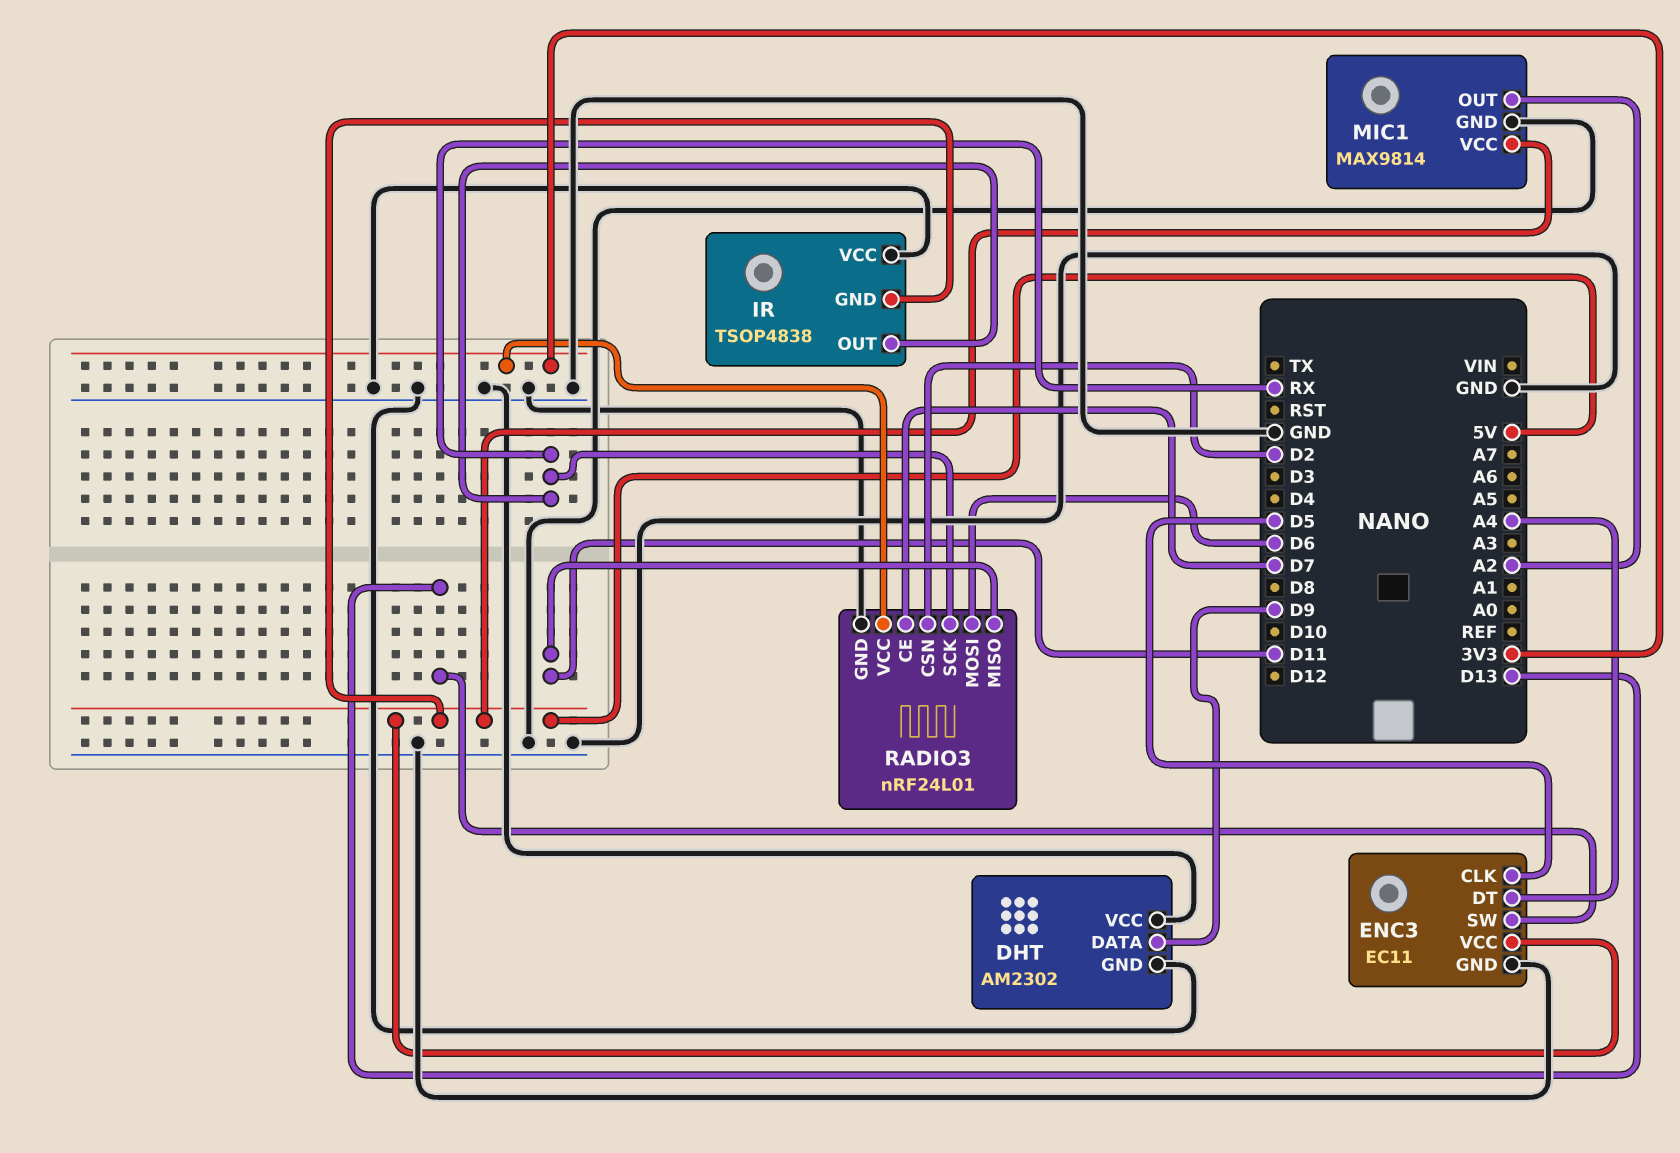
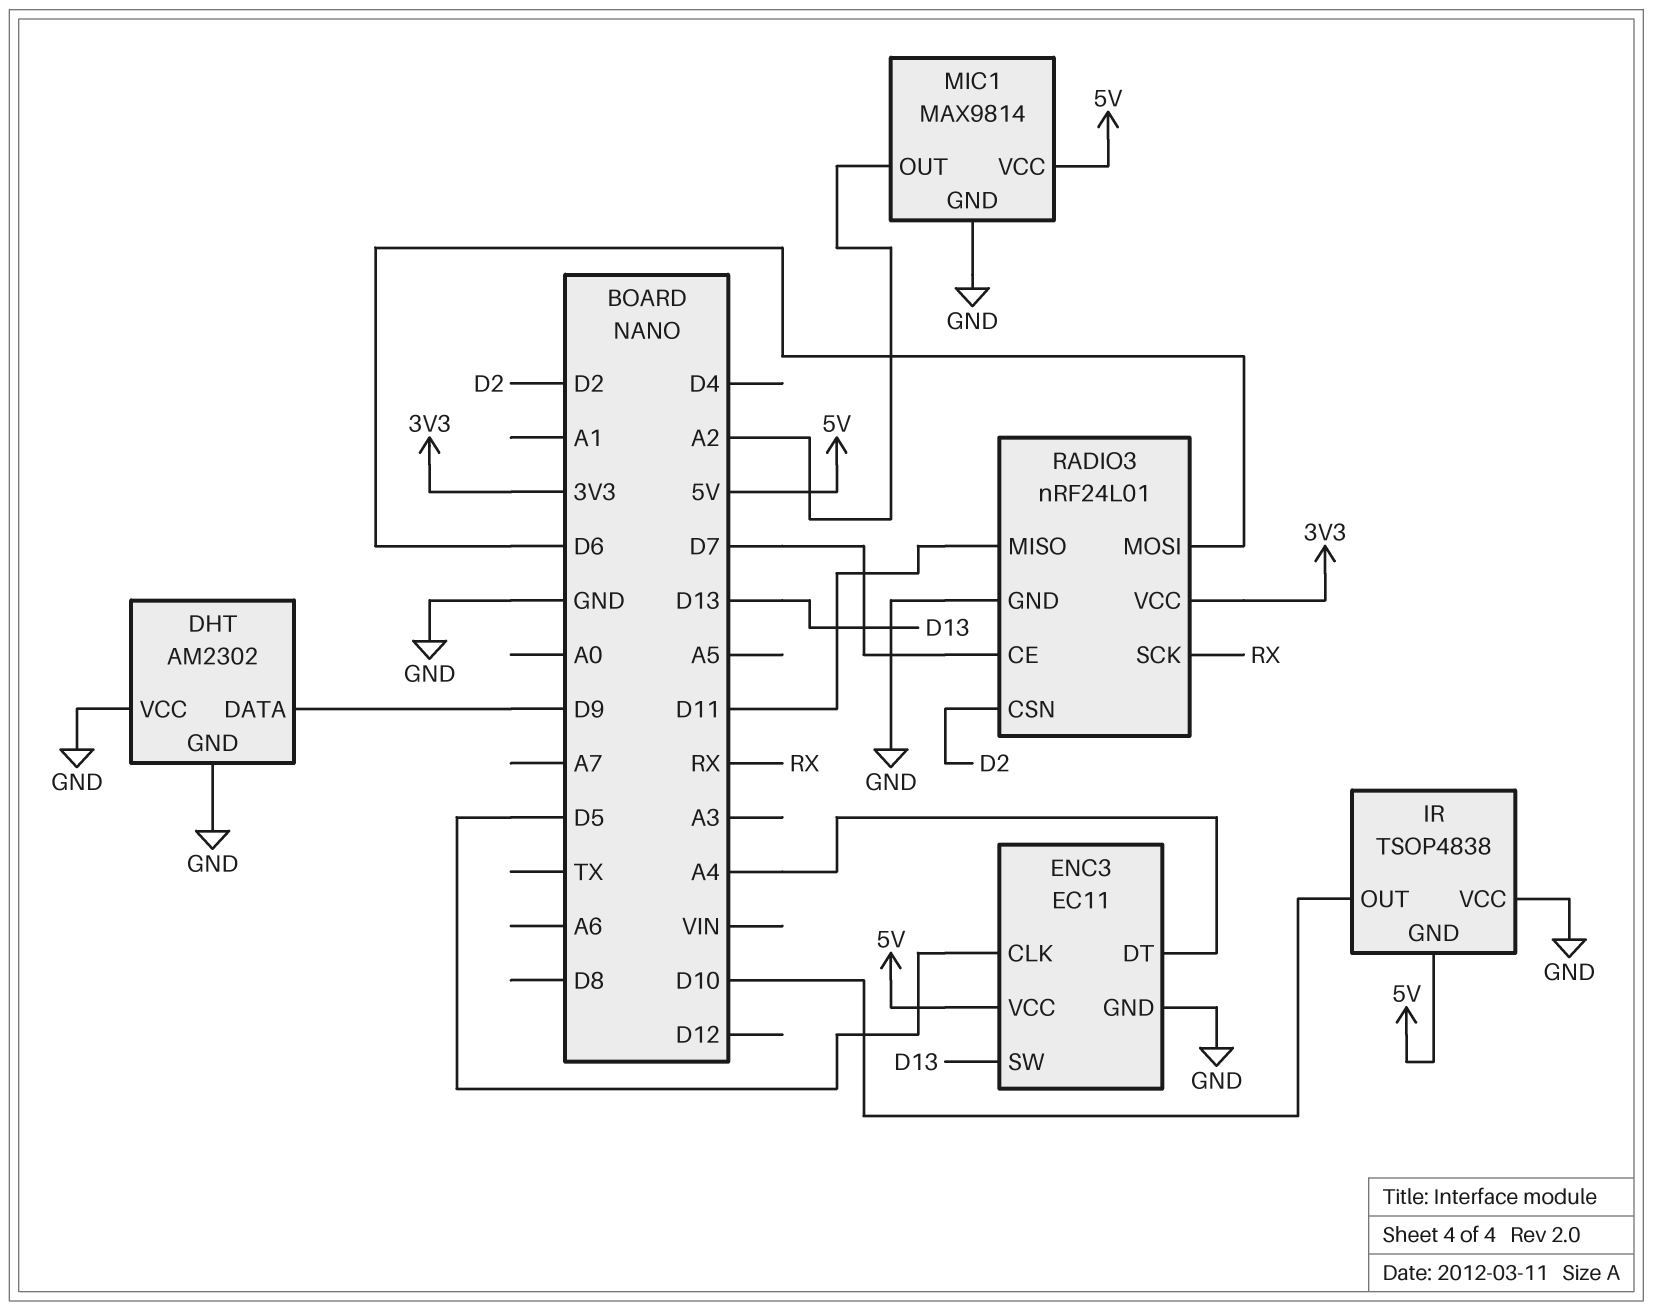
IR pin OUT: RX -> D10

